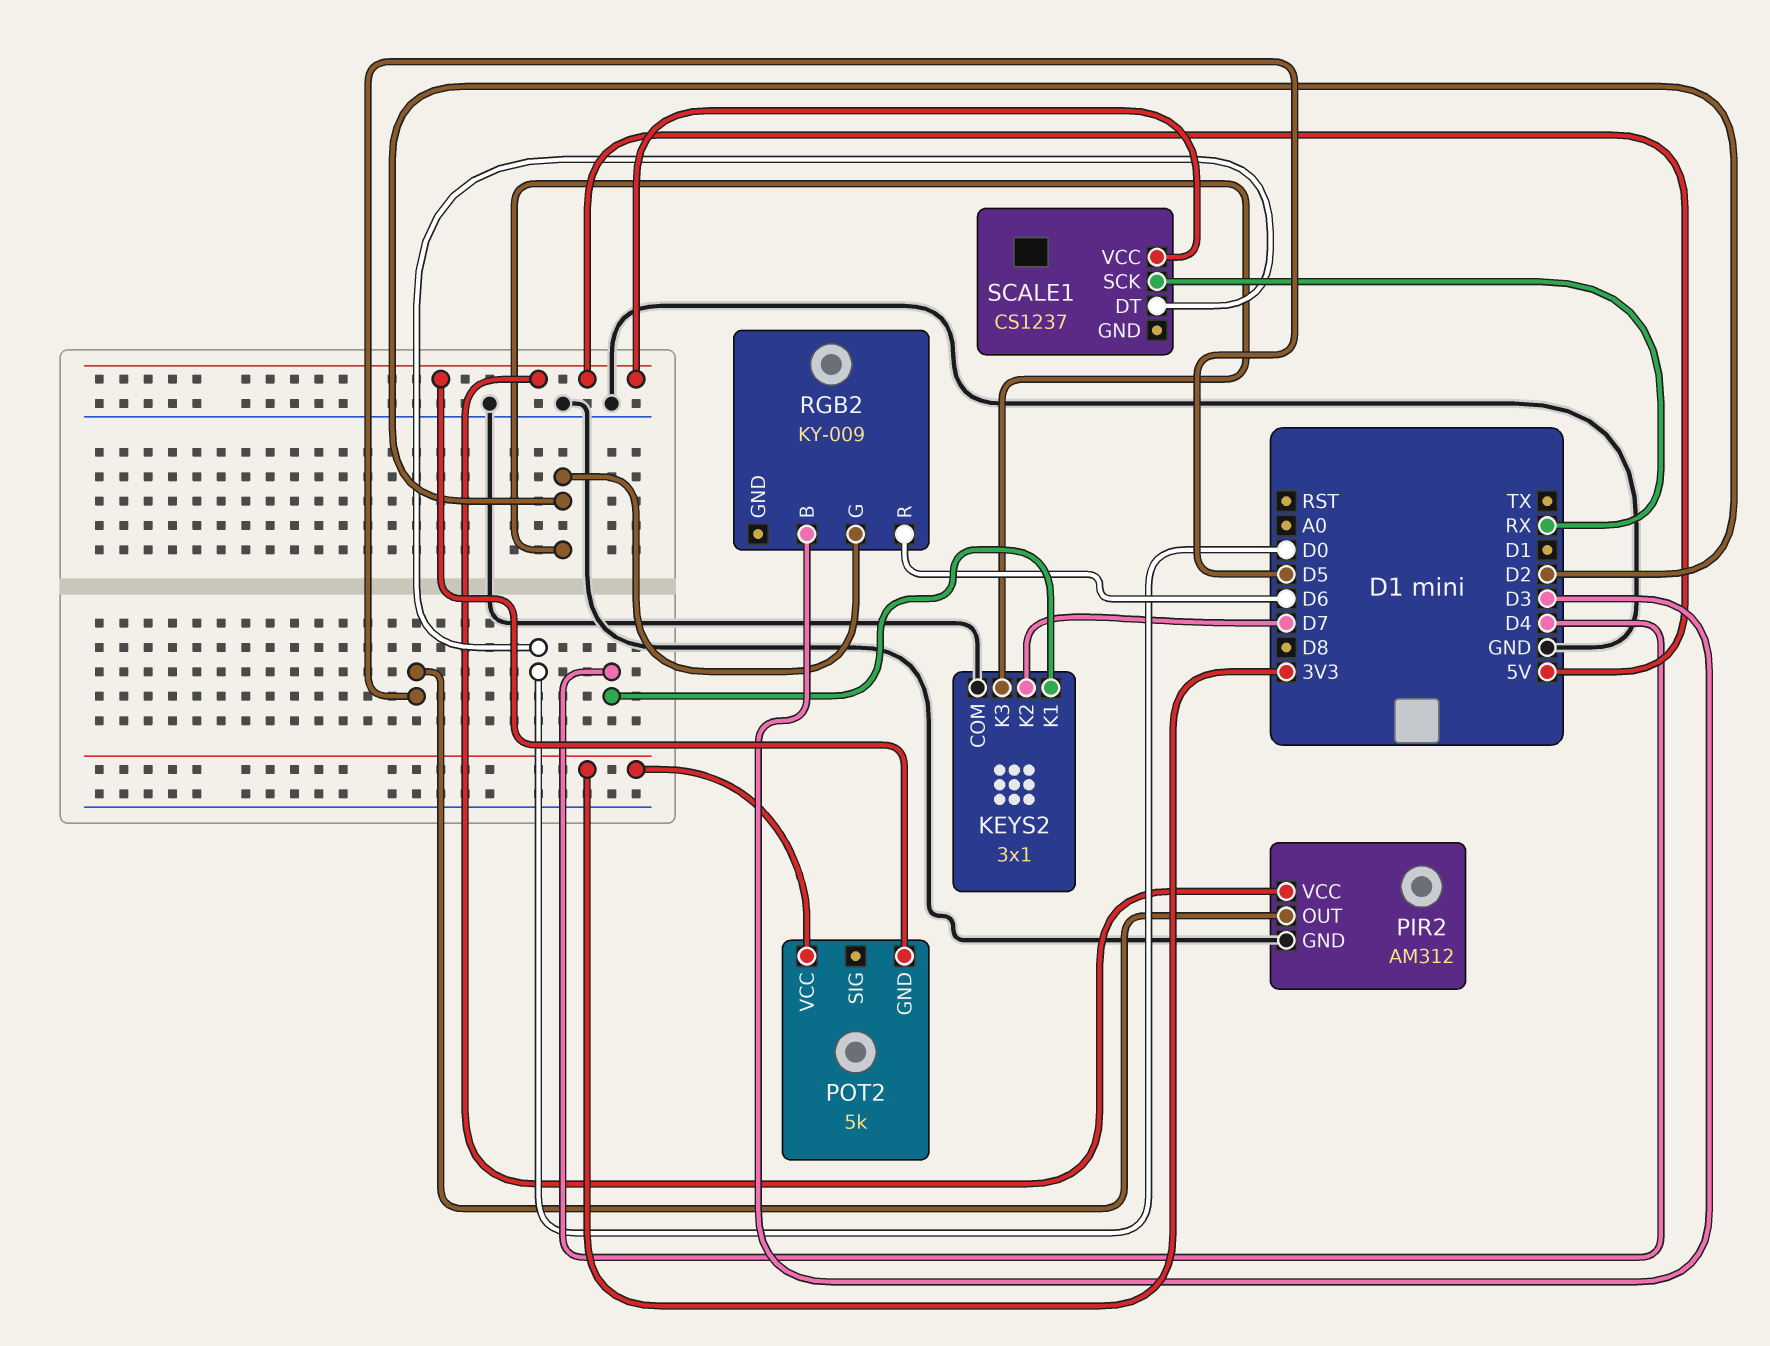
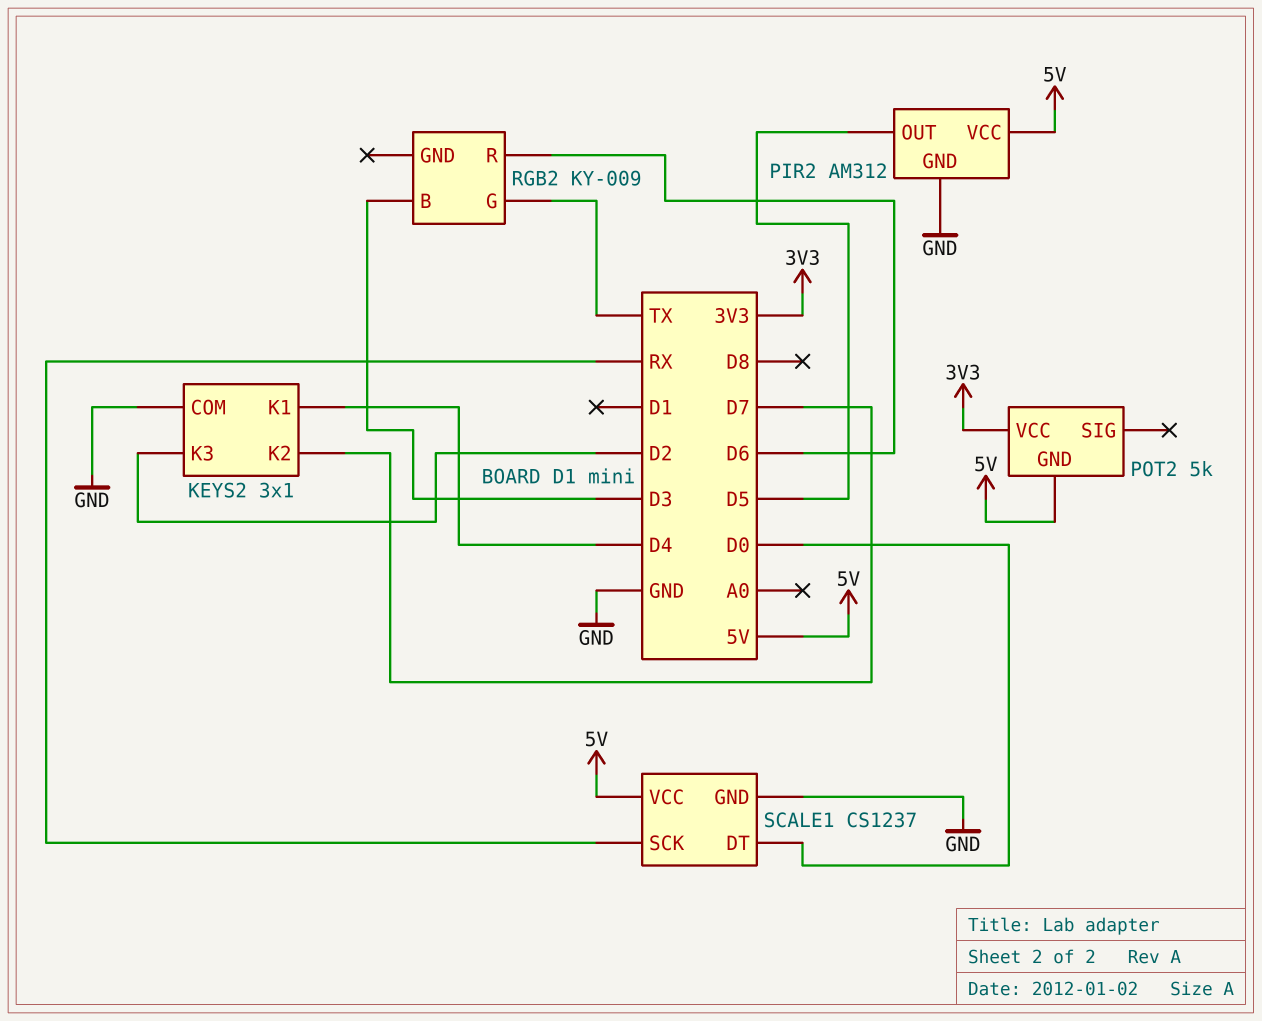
RGB2 pin G: D2 -> TX
SCALE1 pin GND: none -> GND

